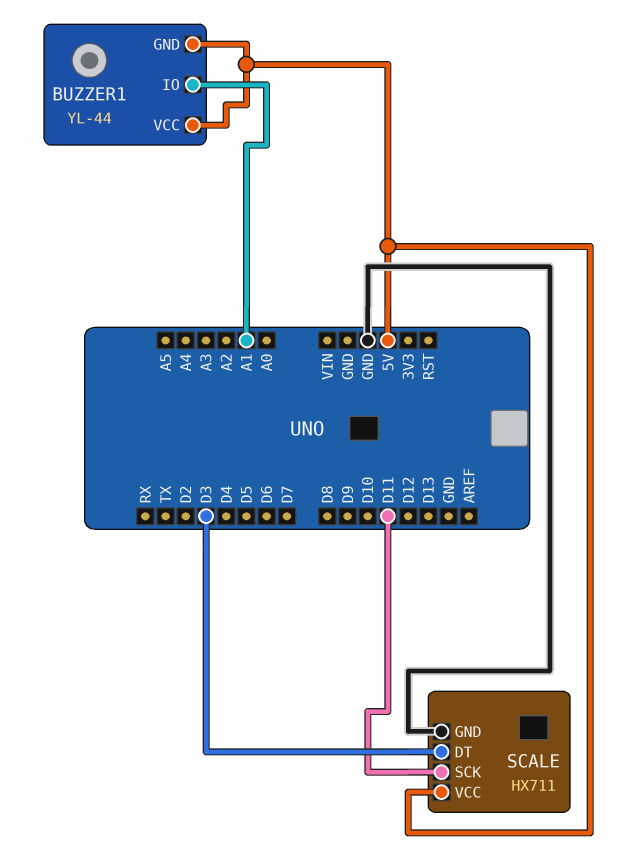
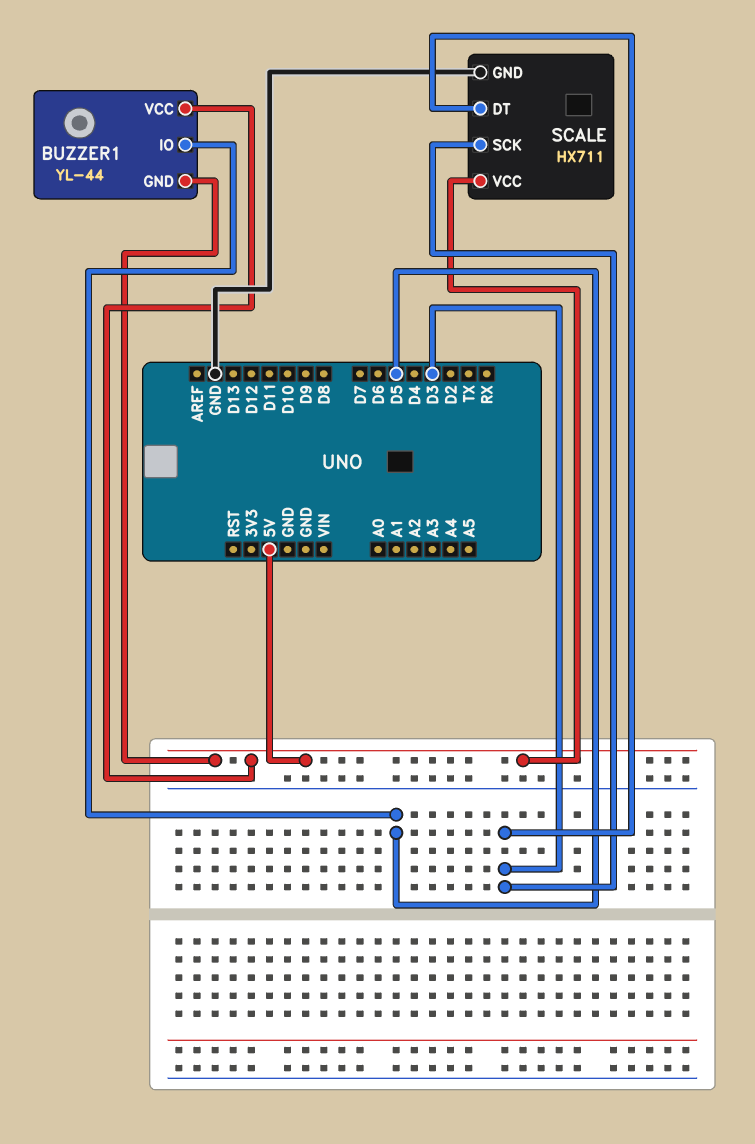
BUZZER1 pin IO: A1 -> D5
SCALE pin SCK: D11 -> D3

